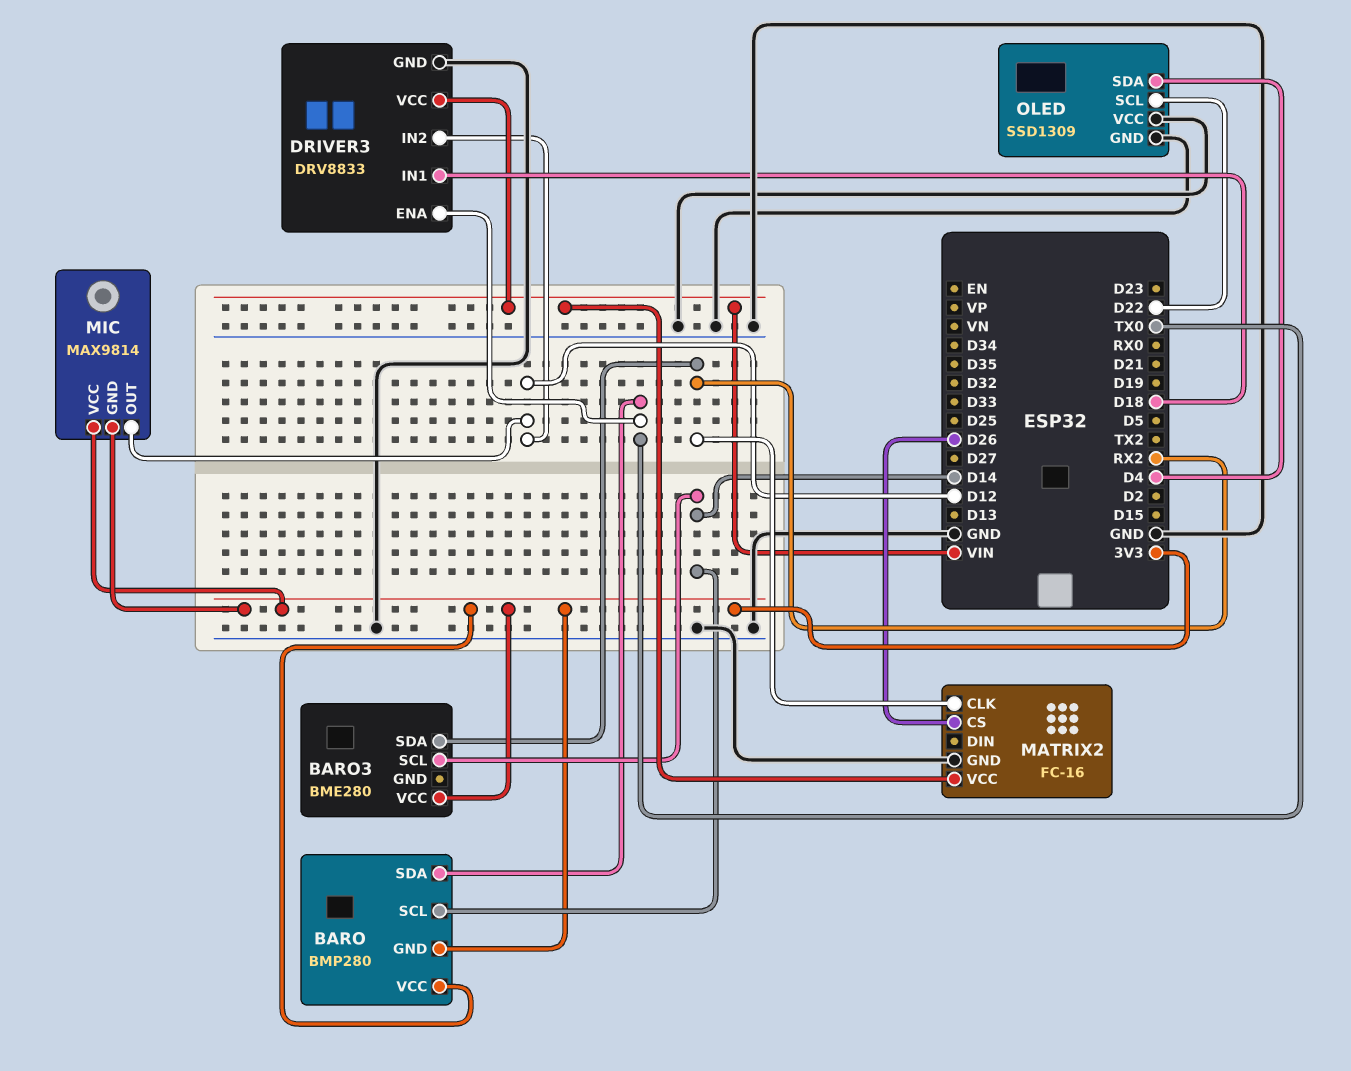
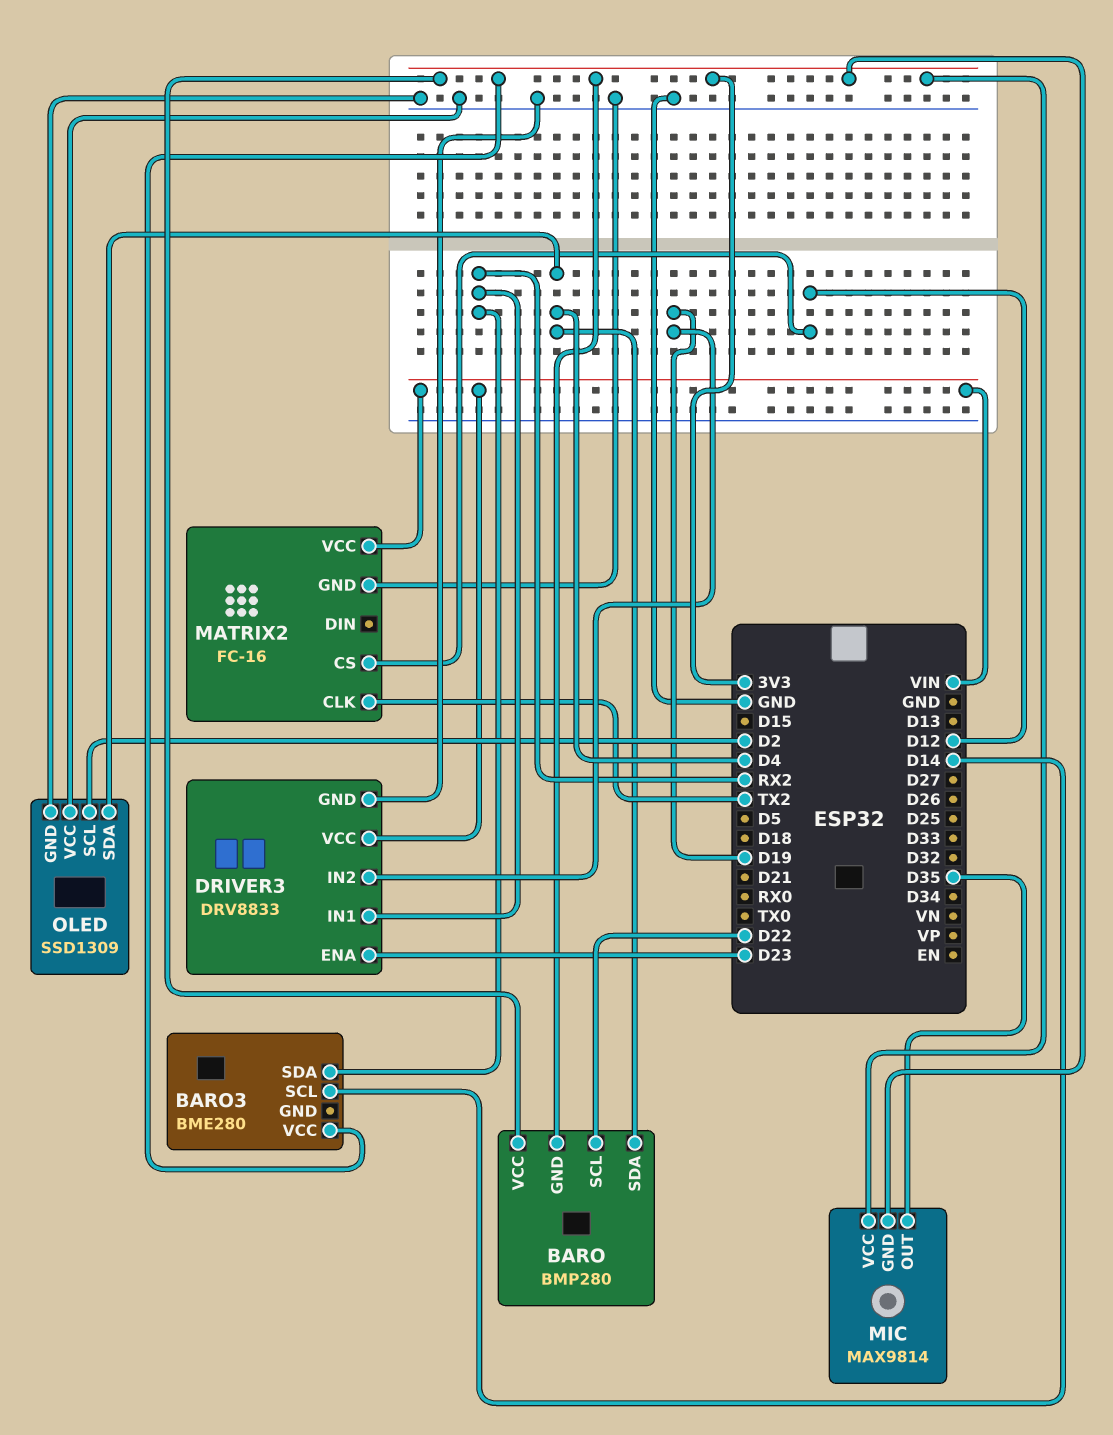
BARO pin SCL: D14 -> D22
BARO pin SDA: TX0 -> D4
DRIVER3 pin ENA: TX0 -> D23
DRIVER3 pin IN1: D18 -> RX2
DRIVER3 pin IN2: D12 -> D19
MATRIX2 pin CLK: RX2 -> TX2
MATRIX2 pin CS: D26 -> D12
MIC pin OUT: D12 -> D35
OLED pin SCL: D22 -> D2

